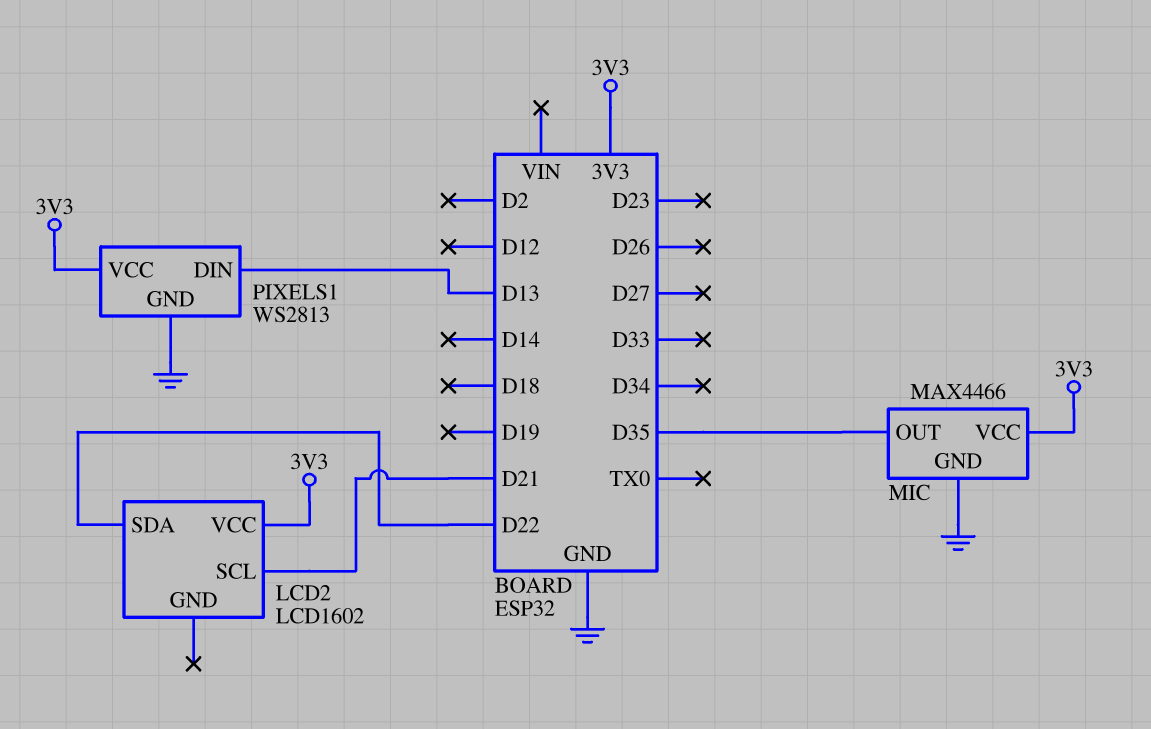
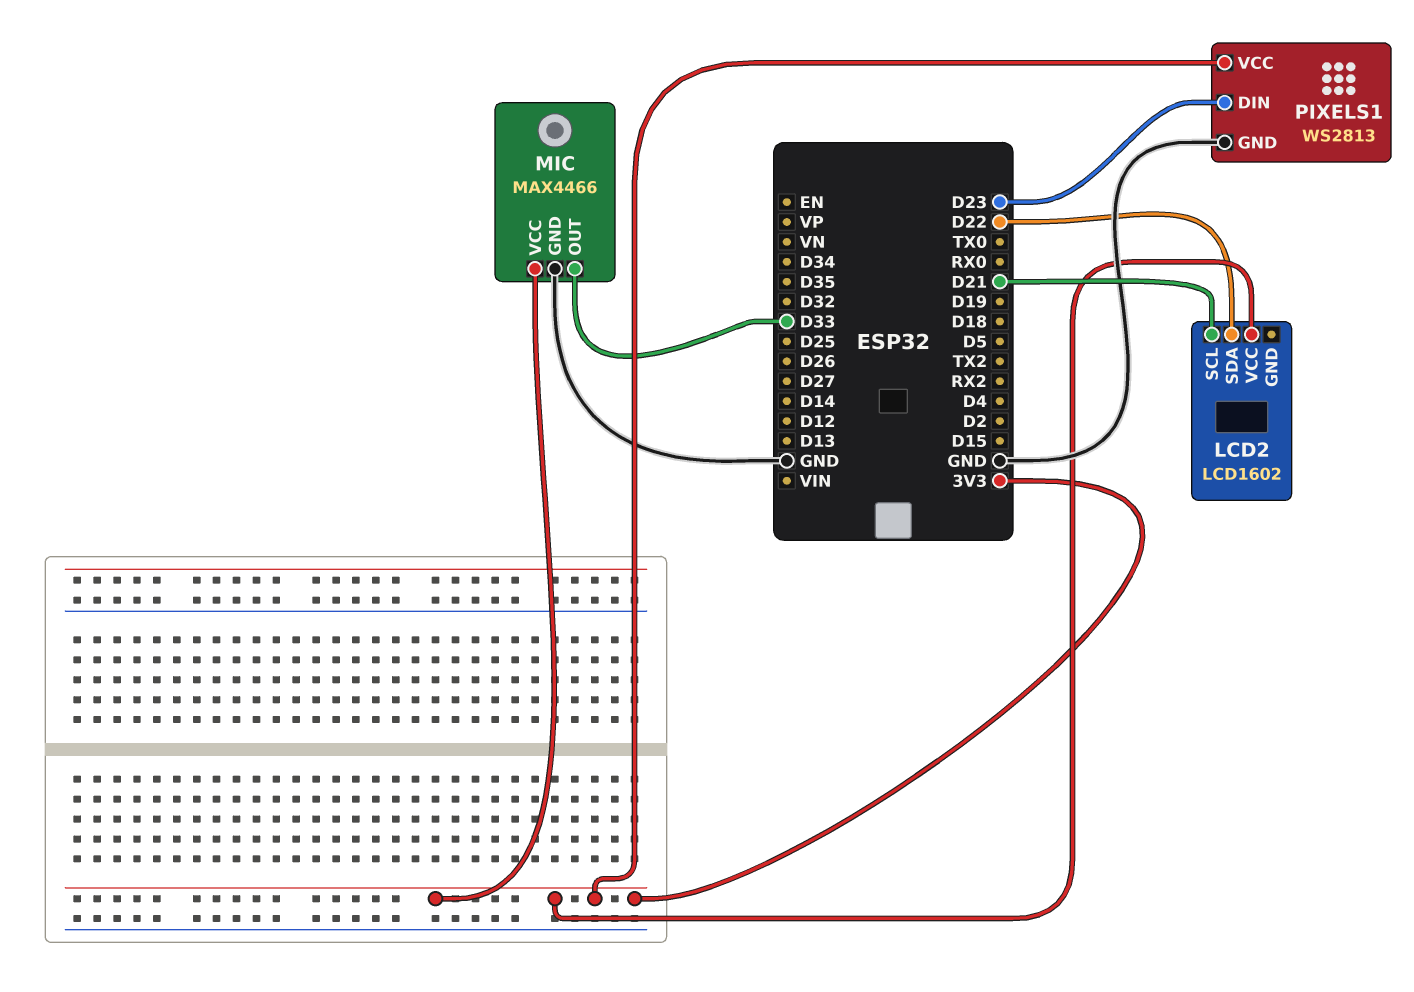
MIC pin OUT: D35 -> D33
PIXELS1 pin DIN: D13 -> D23

